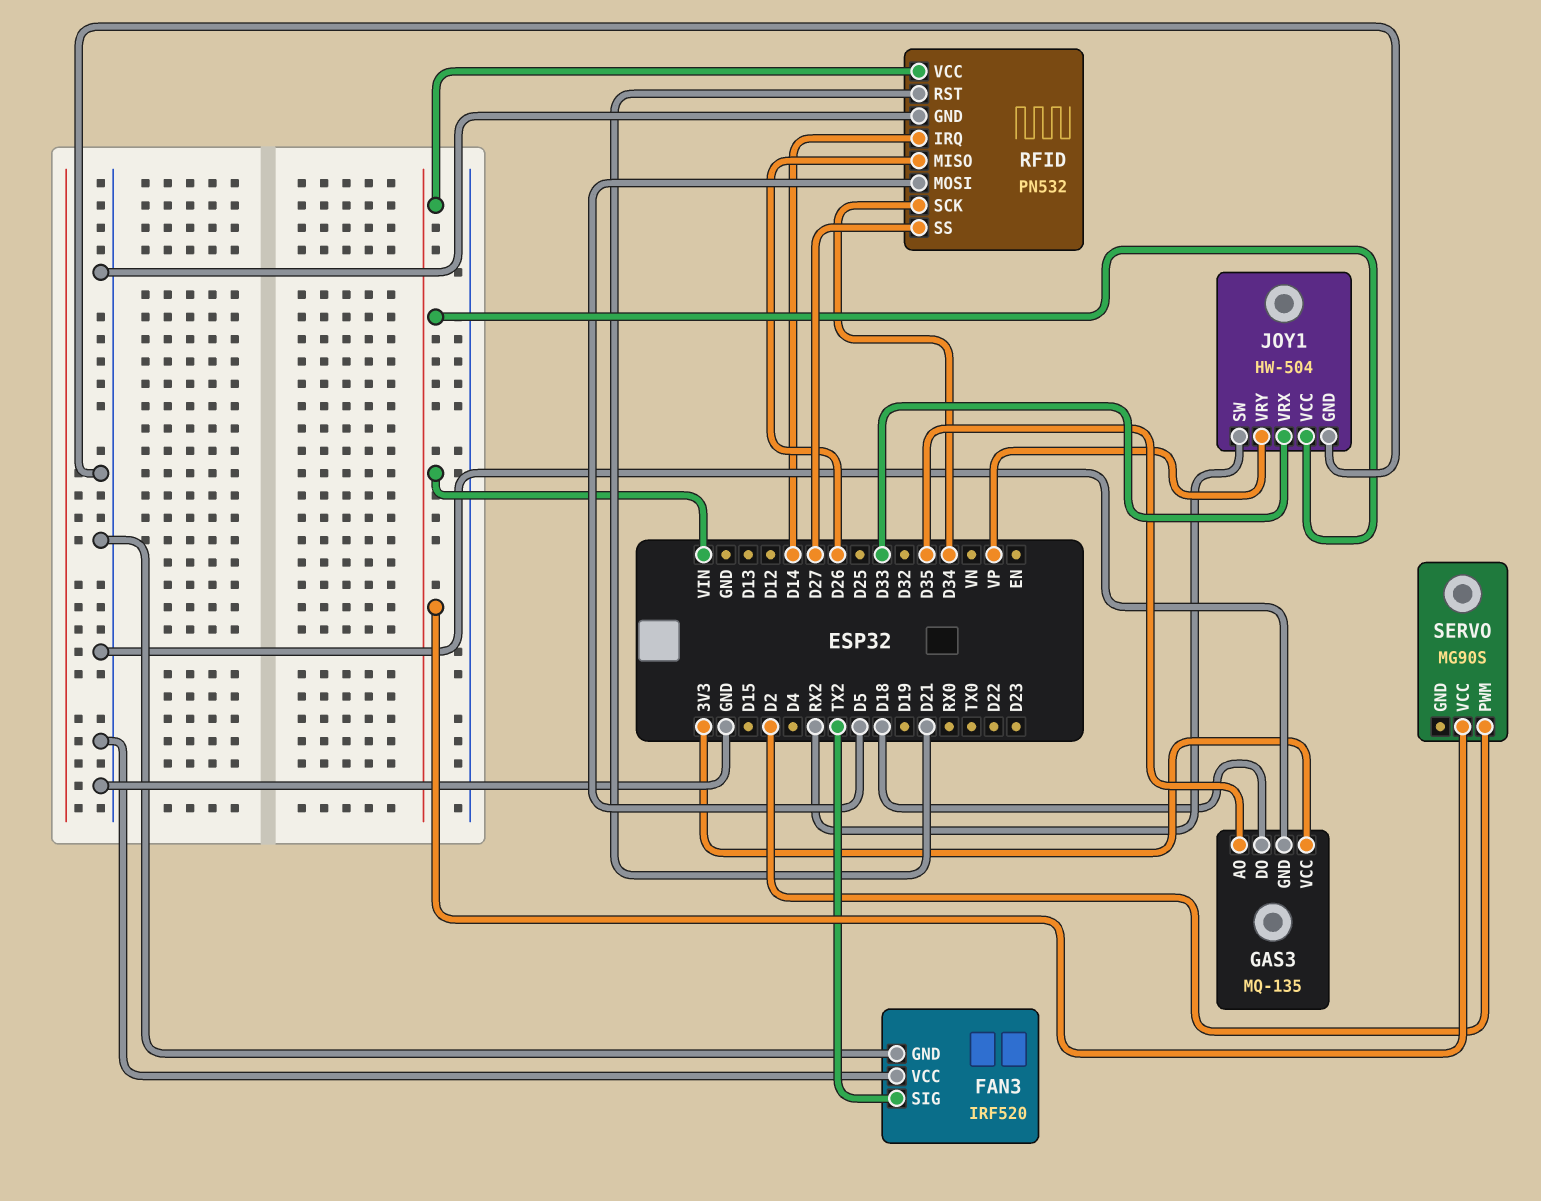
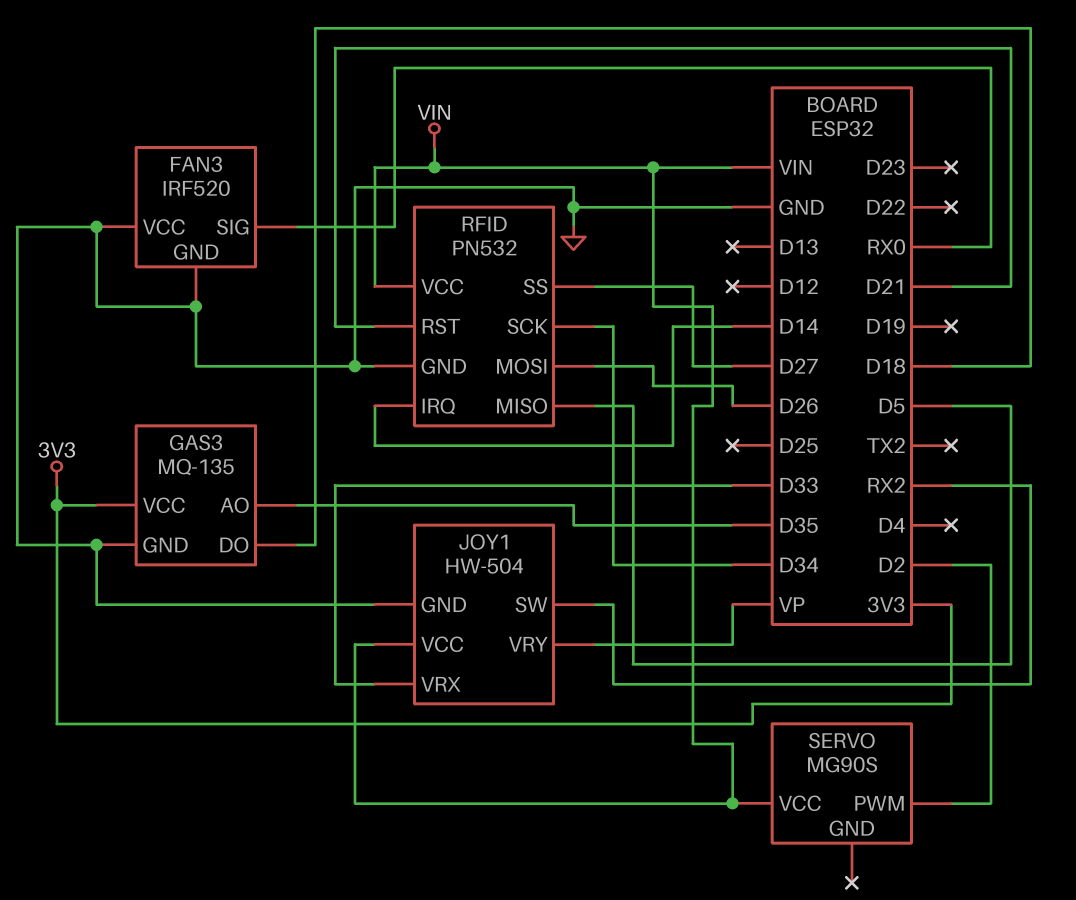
FAN3 pin SIG: TX2 -> RX0
RFID pin MISO: D26 -> D5
RFID pin MOSI: D5 -> D26

